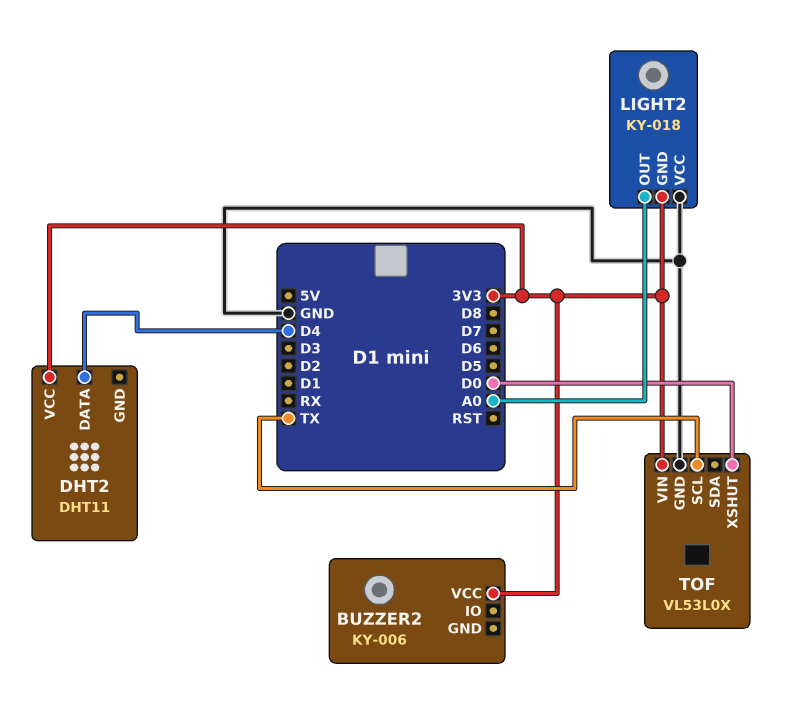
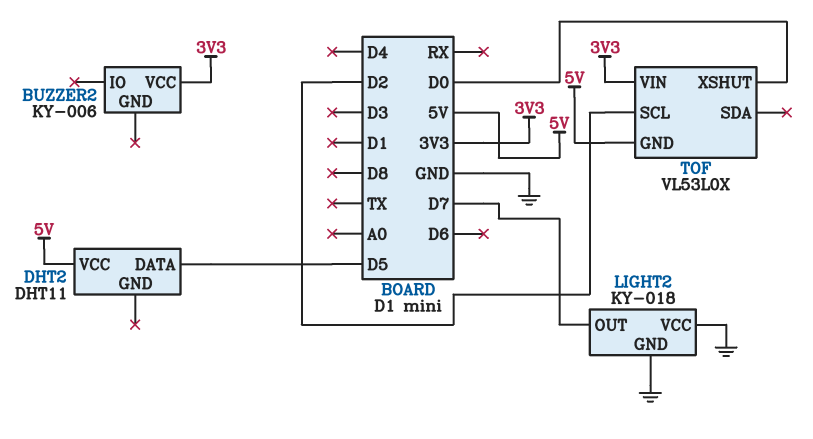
DHT2 pin DATA: D4 -> D5
DHT2 pin VCC: 3V3 -> 5V
LIGHT2 pin GND: 3V3 -> GND
LIGHT2 pin OUT: A0 -> D7
TOF pin GND: GND -> 5V
TOF pin SCL: TX -> D2

